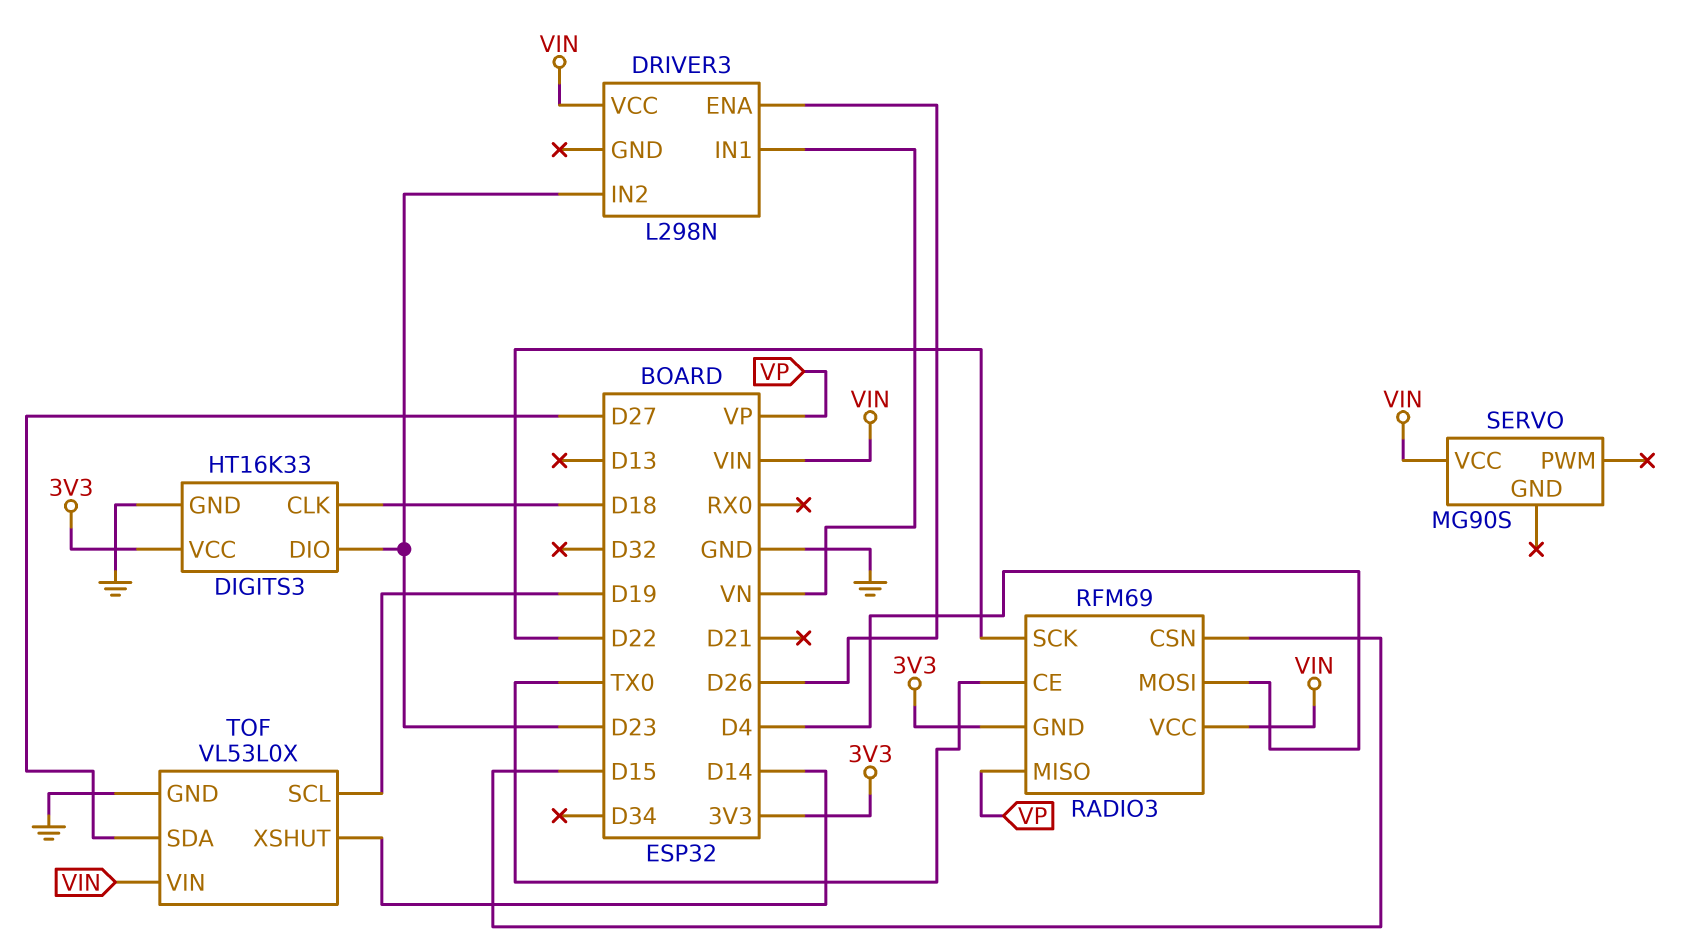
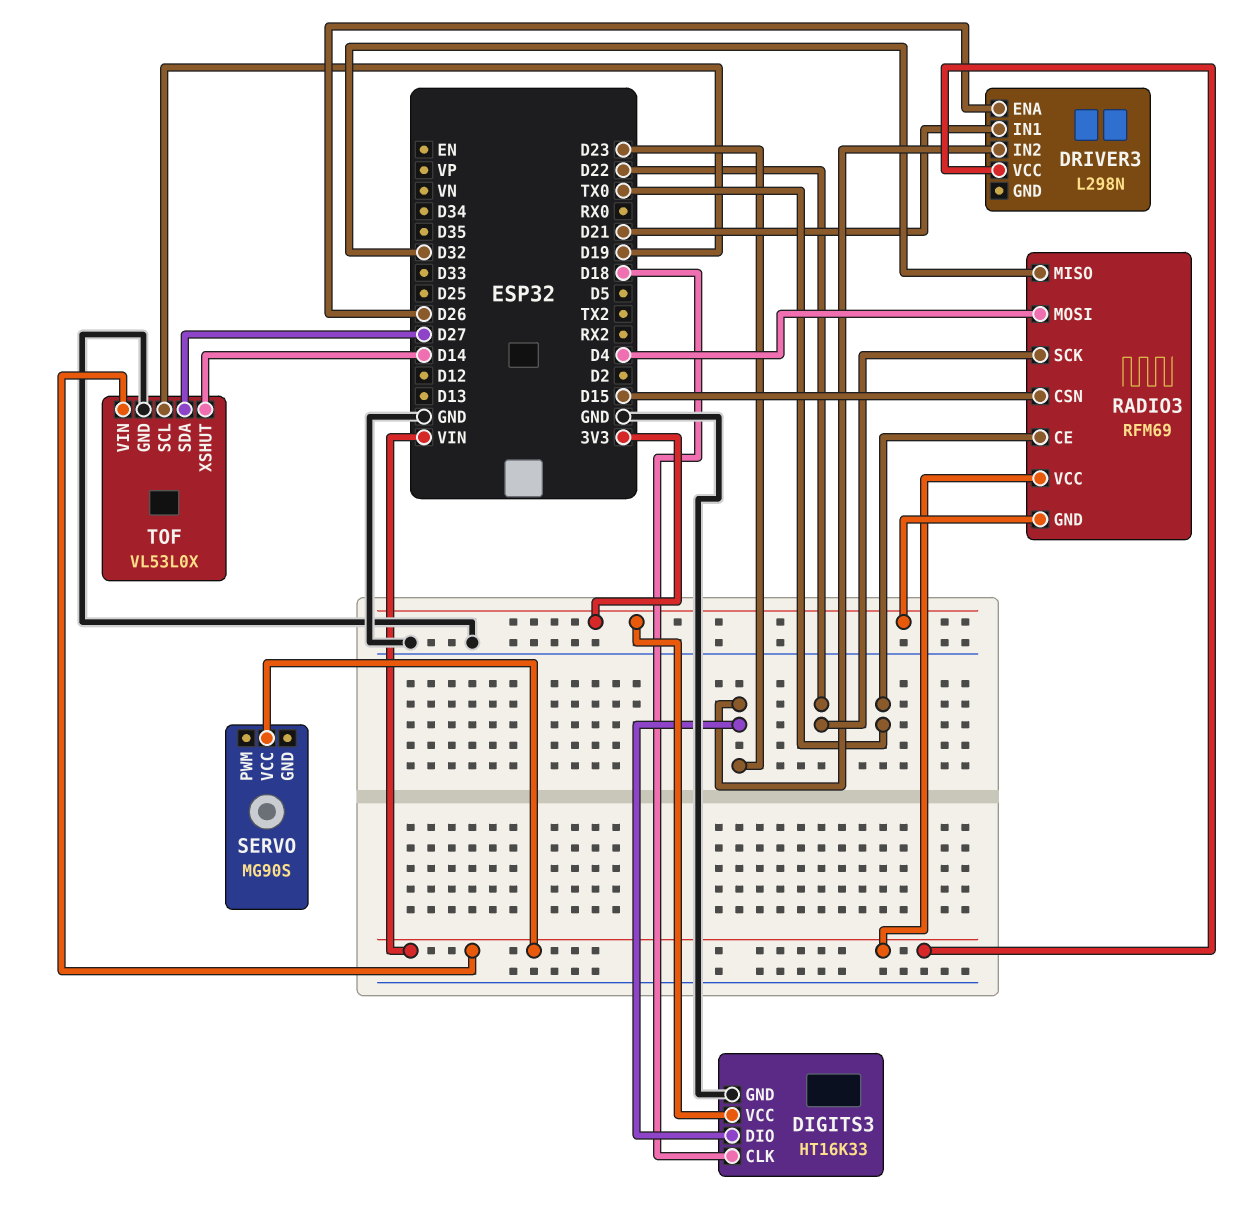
DRIVER3 pin IN1: VN -> D21
RADIO3 pin MISO: VP -> D32

